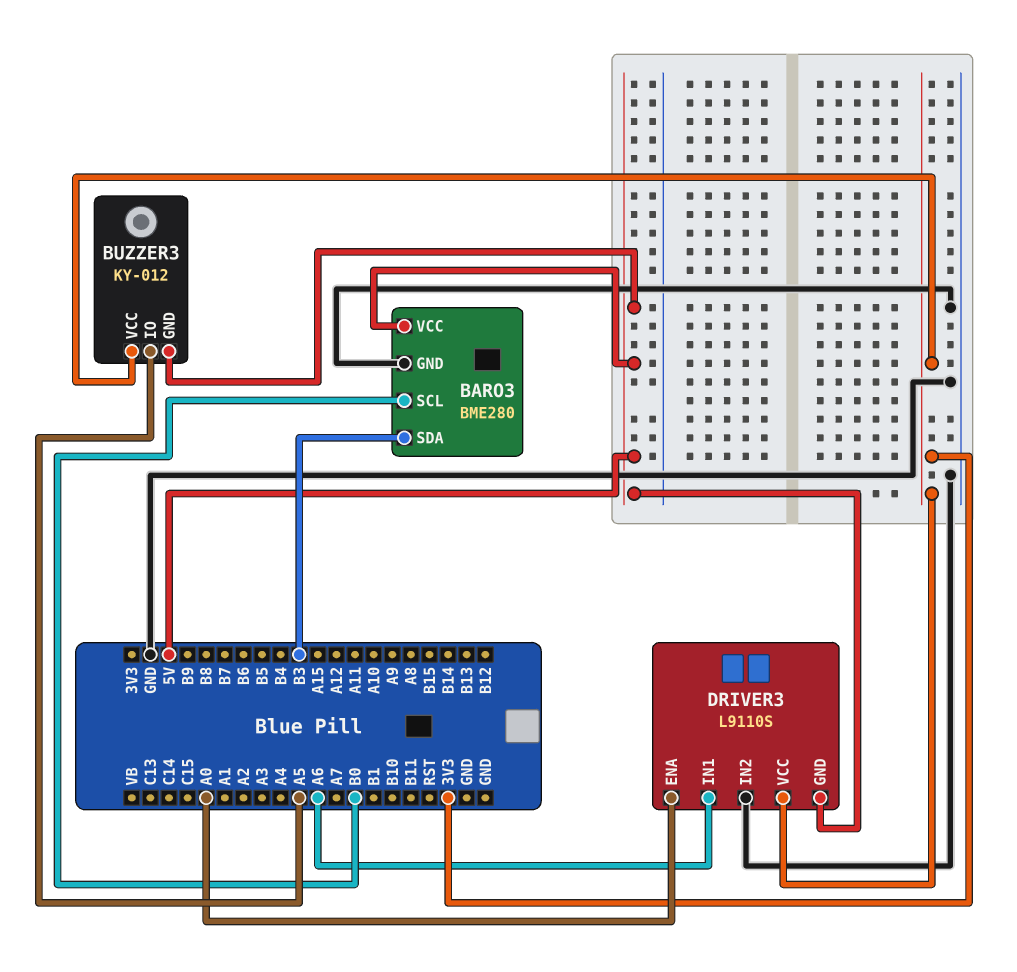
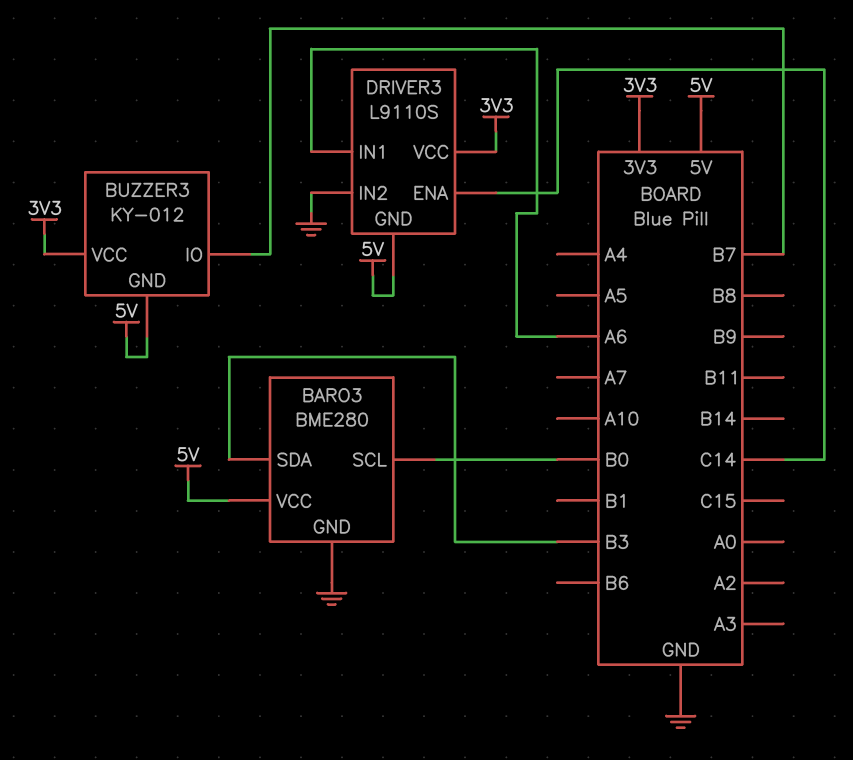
BUZZER3 pin IO: A5 -> B7
DRIVER3 pin ENA: A0 -> C14

